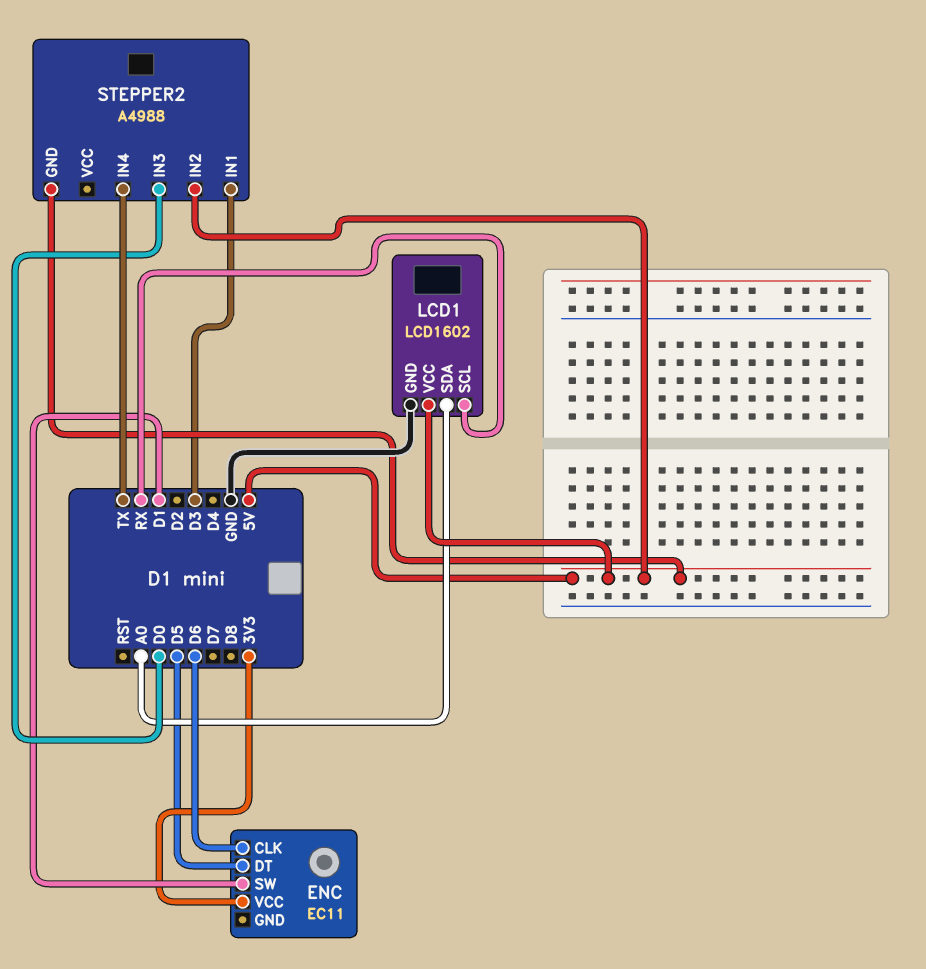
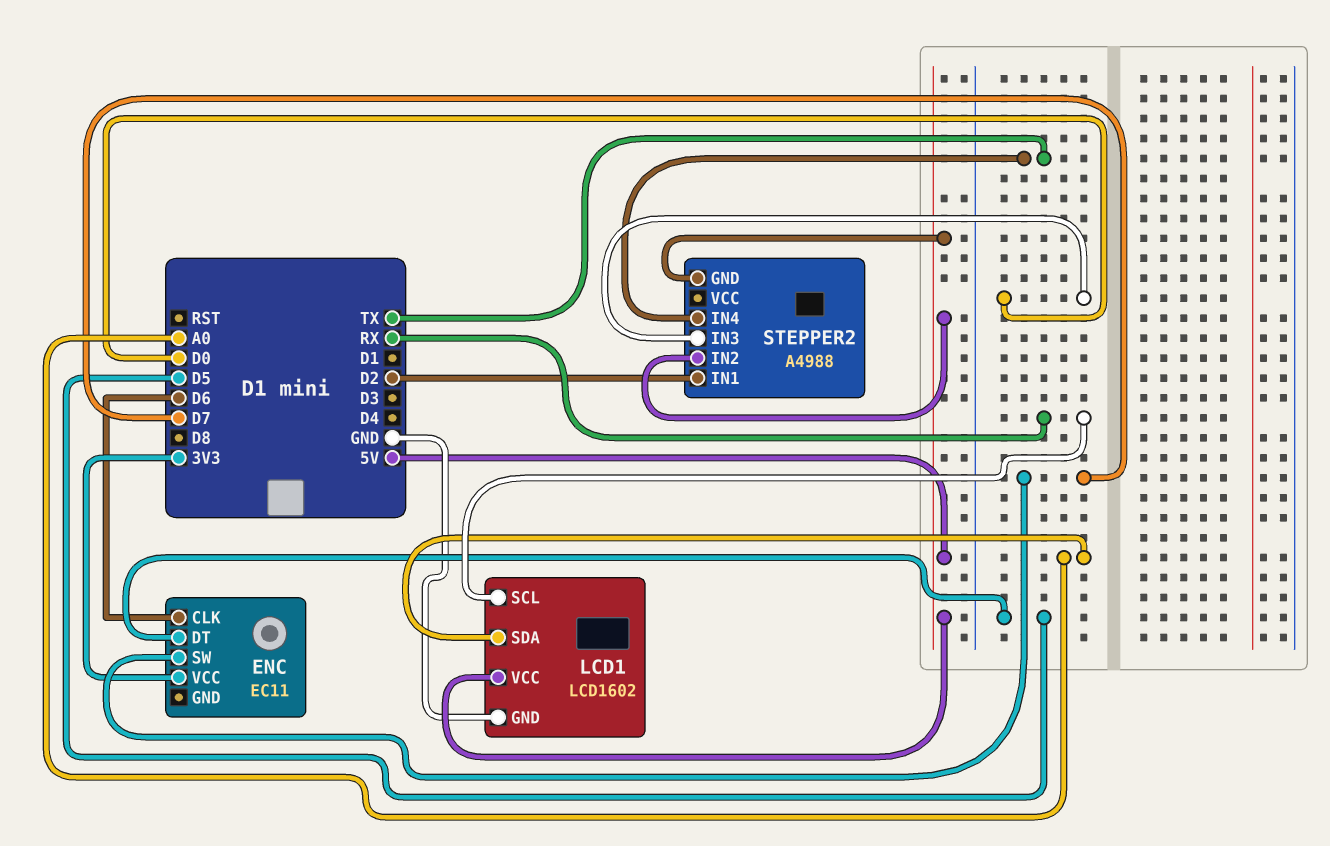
ENC pin SW: D1 -> D7
STEPPER2 pin IN1: D3 -> D2

